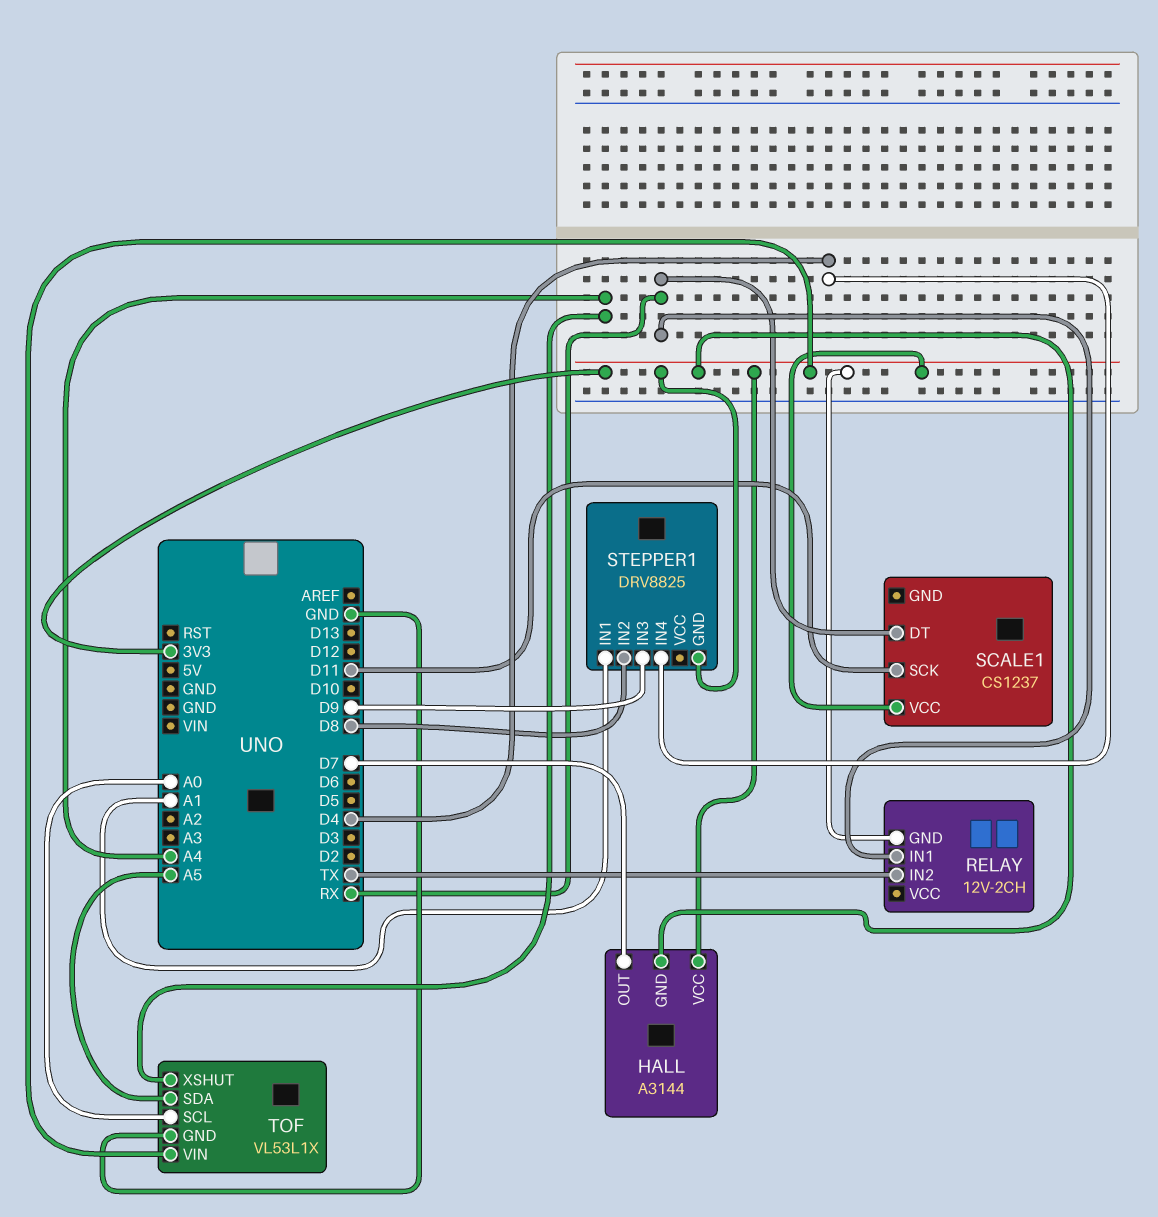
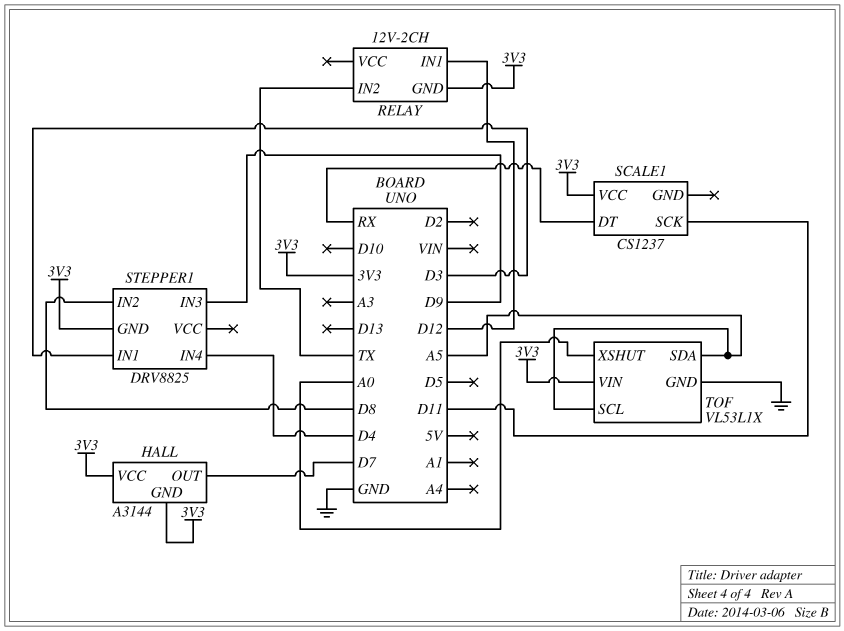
RELAY pin IN1: RX -> D12
STEPPER1 pin IN1: A1 -> D3
TOF pin SCL: A0 -> A5
TOF pin XSHUT: A4 -> A0

